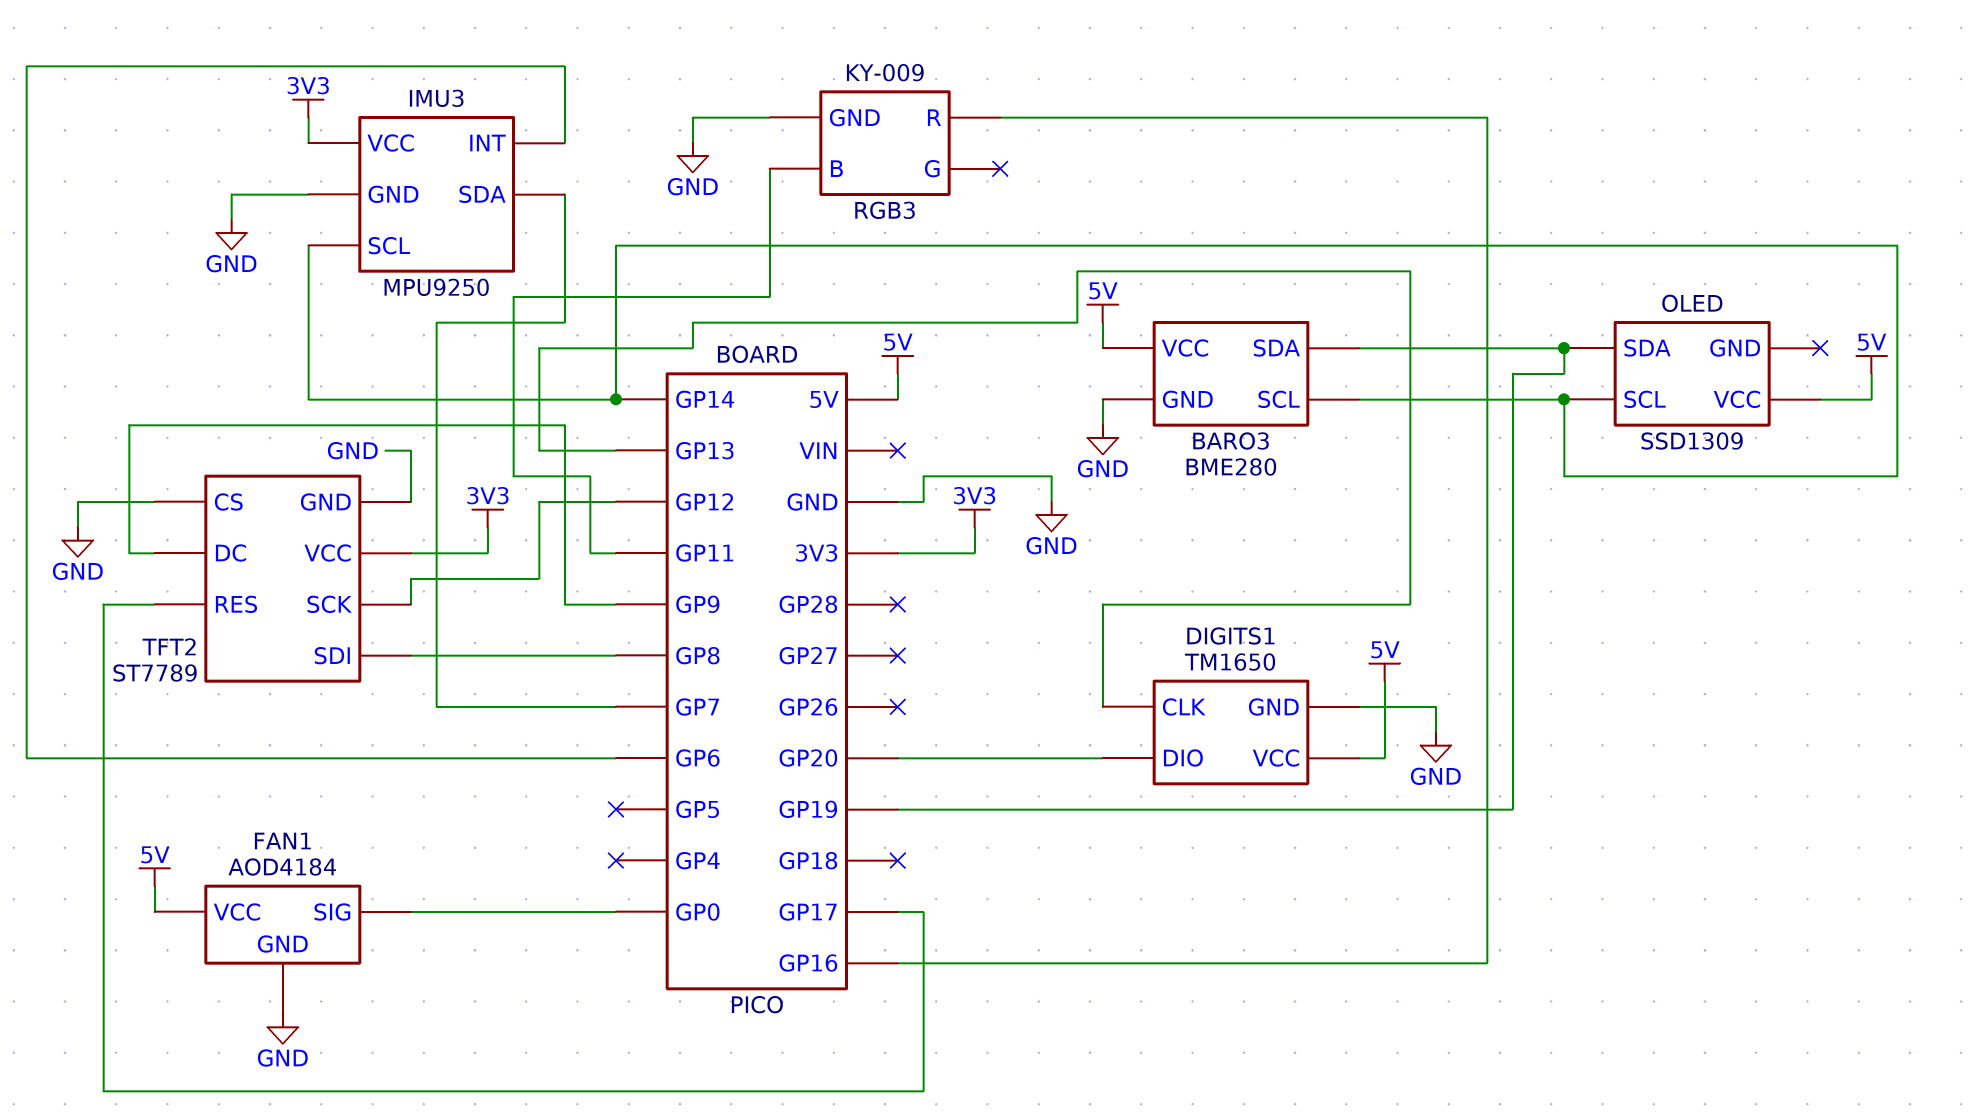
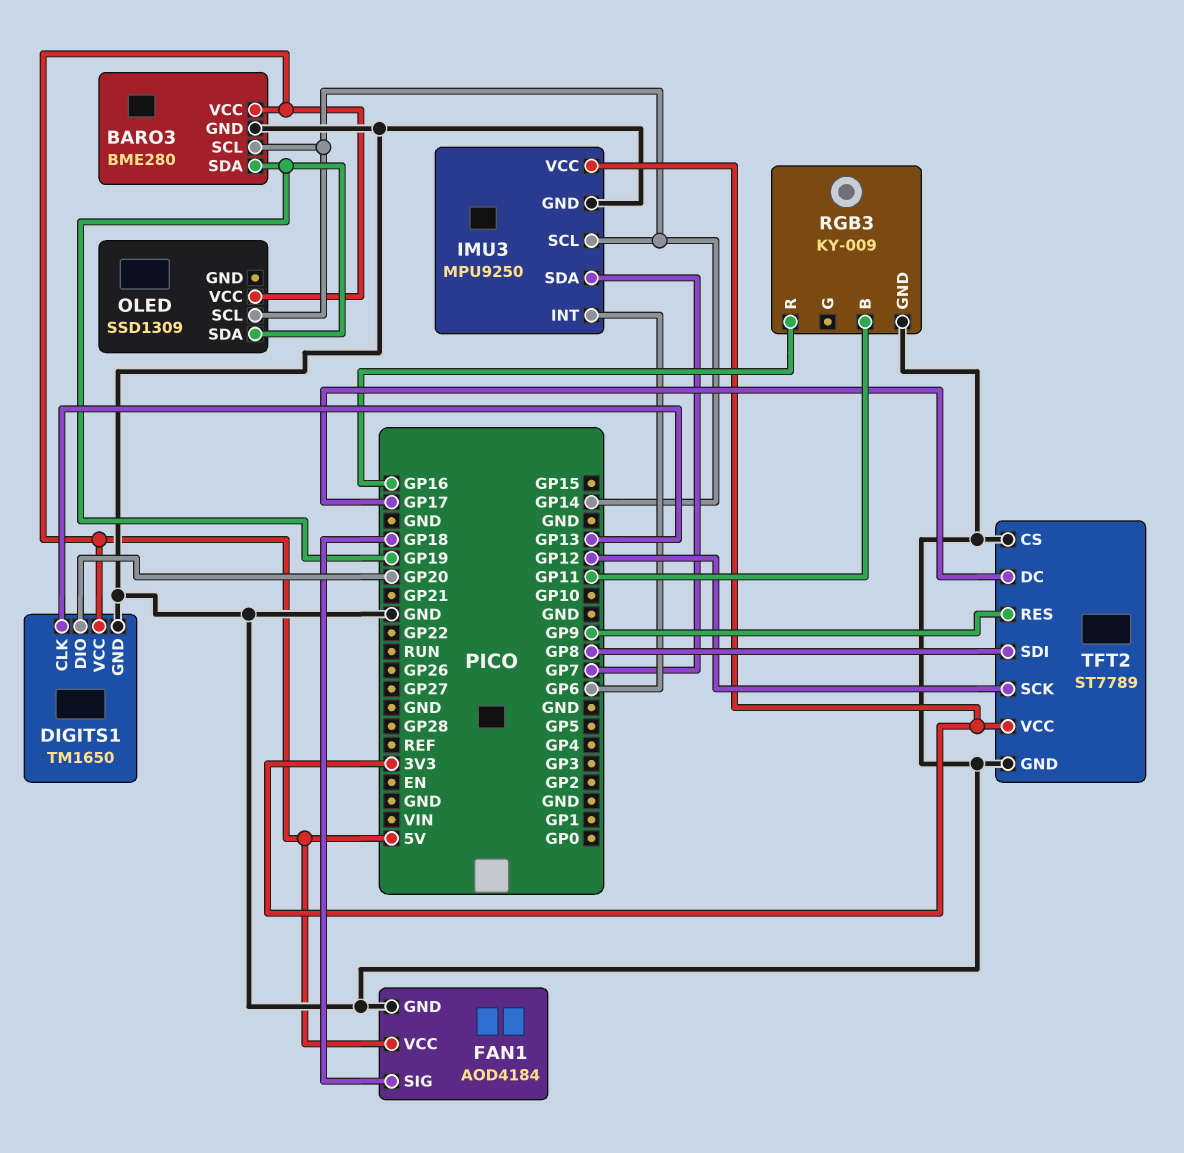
FAN1 pin SIG: GP0 -> GP18
TFT2 pin DC: GP9 -> GP17
TFT2 pin RES: GP17 -> GP9

